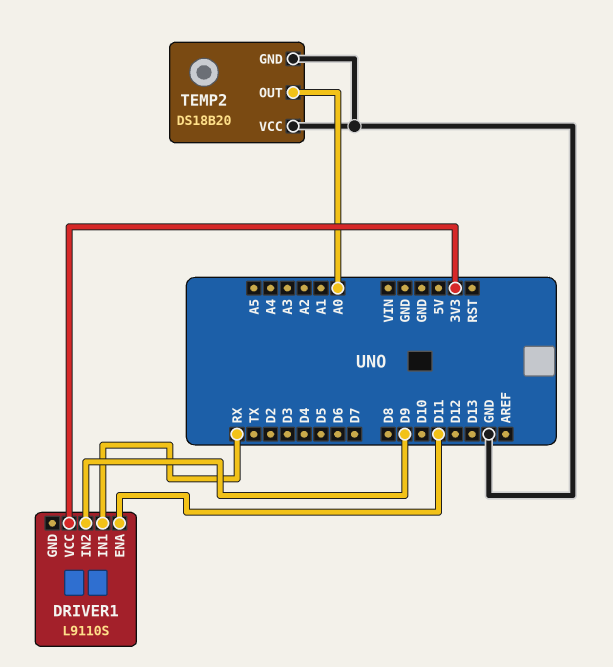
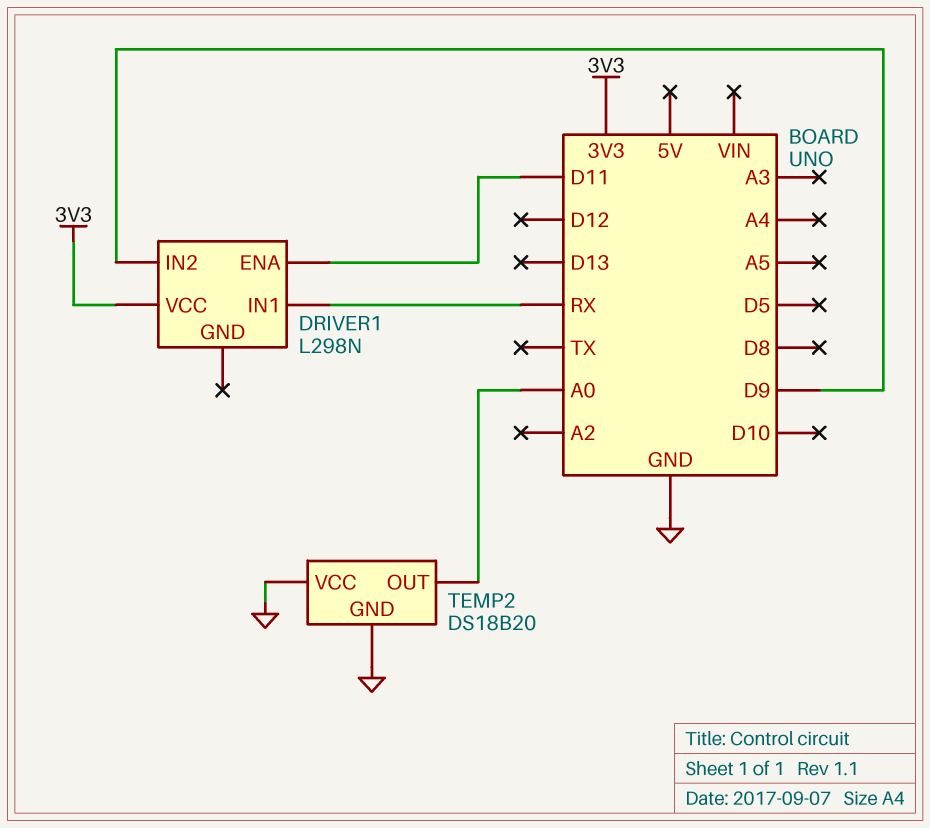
DRIVER1: L9110S -> L298N

